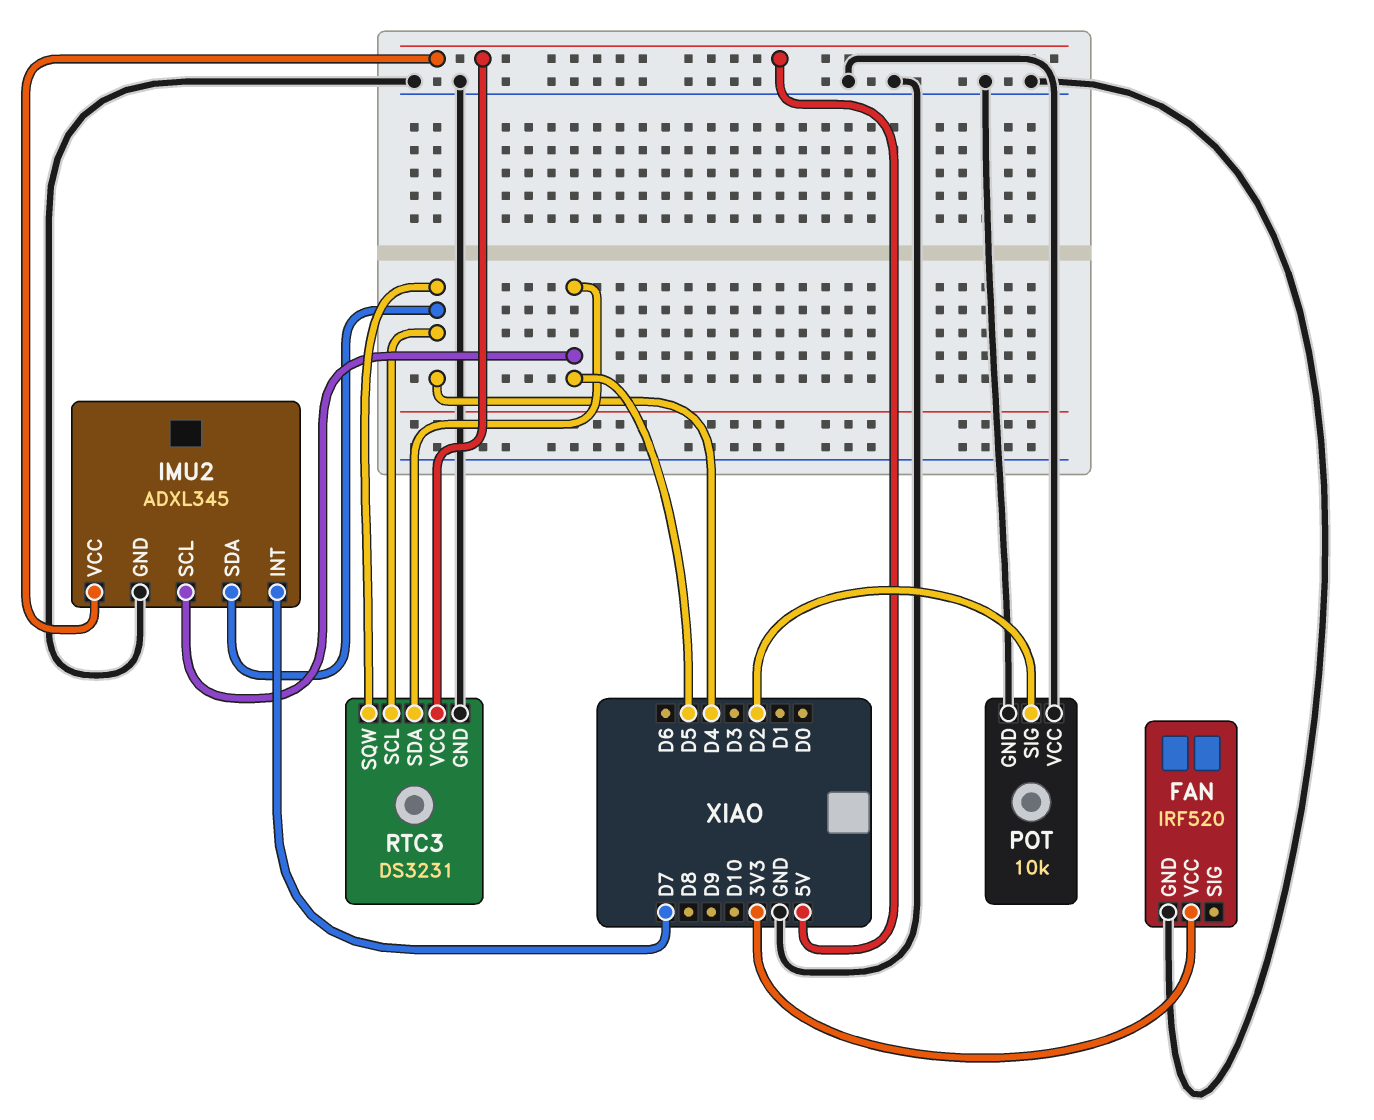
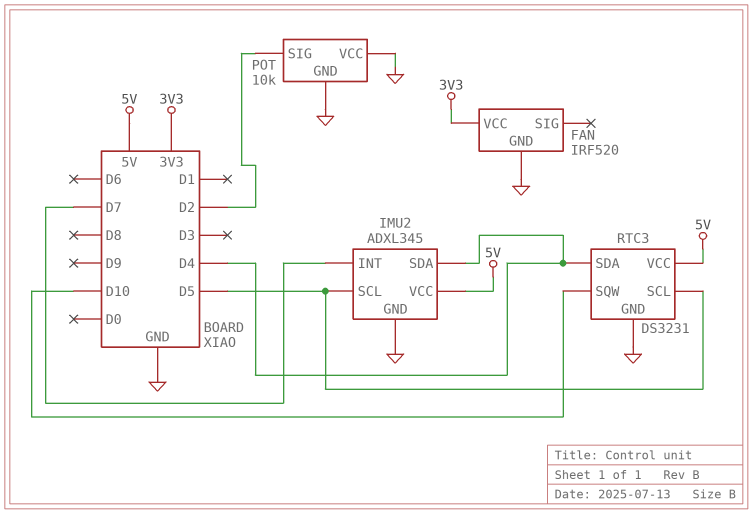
RTC3 pin SCL: D4 -> D5
RTC3 pin SDA: D5 -> D4
RTC3 pin SQW: D4 -> D10

